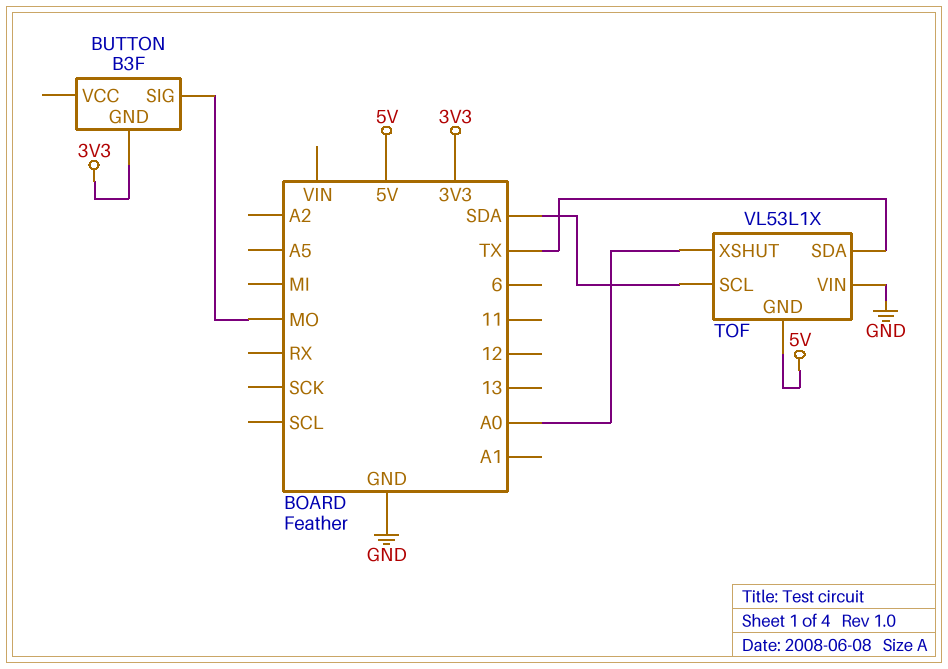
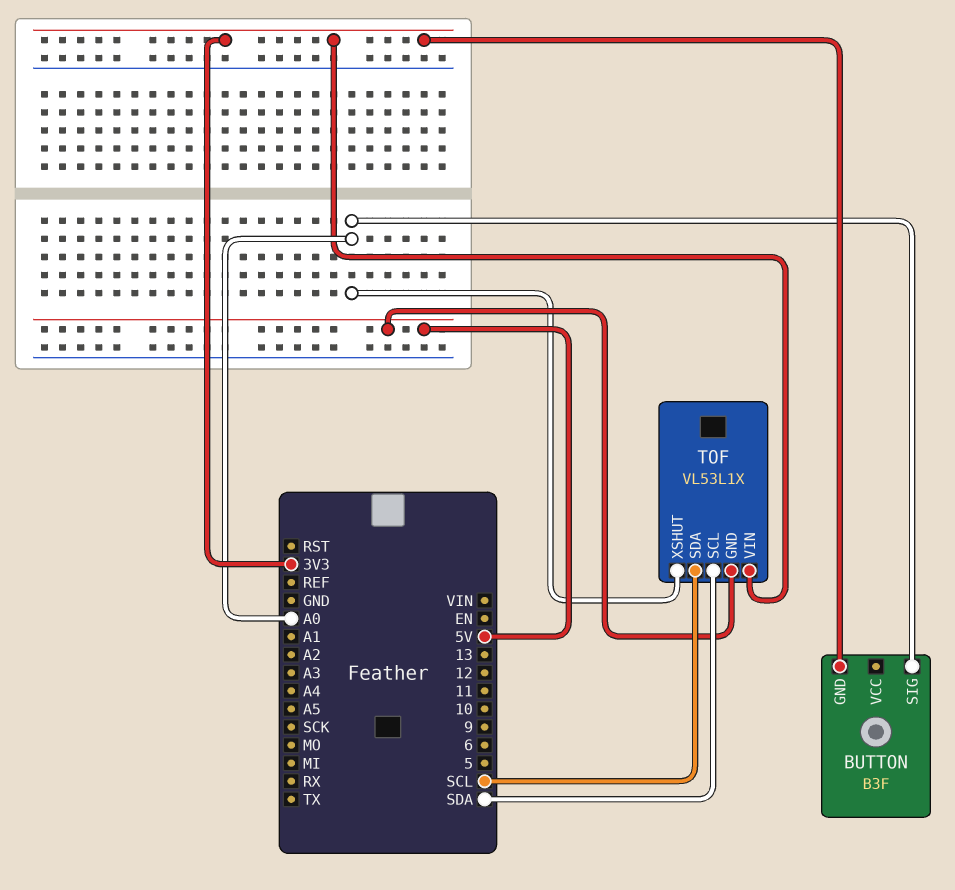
BUTTON pin SIG: MO -> A0
TOF pin SDA: TX -> SCL
TOF pin VIN: GND -> 3V3

